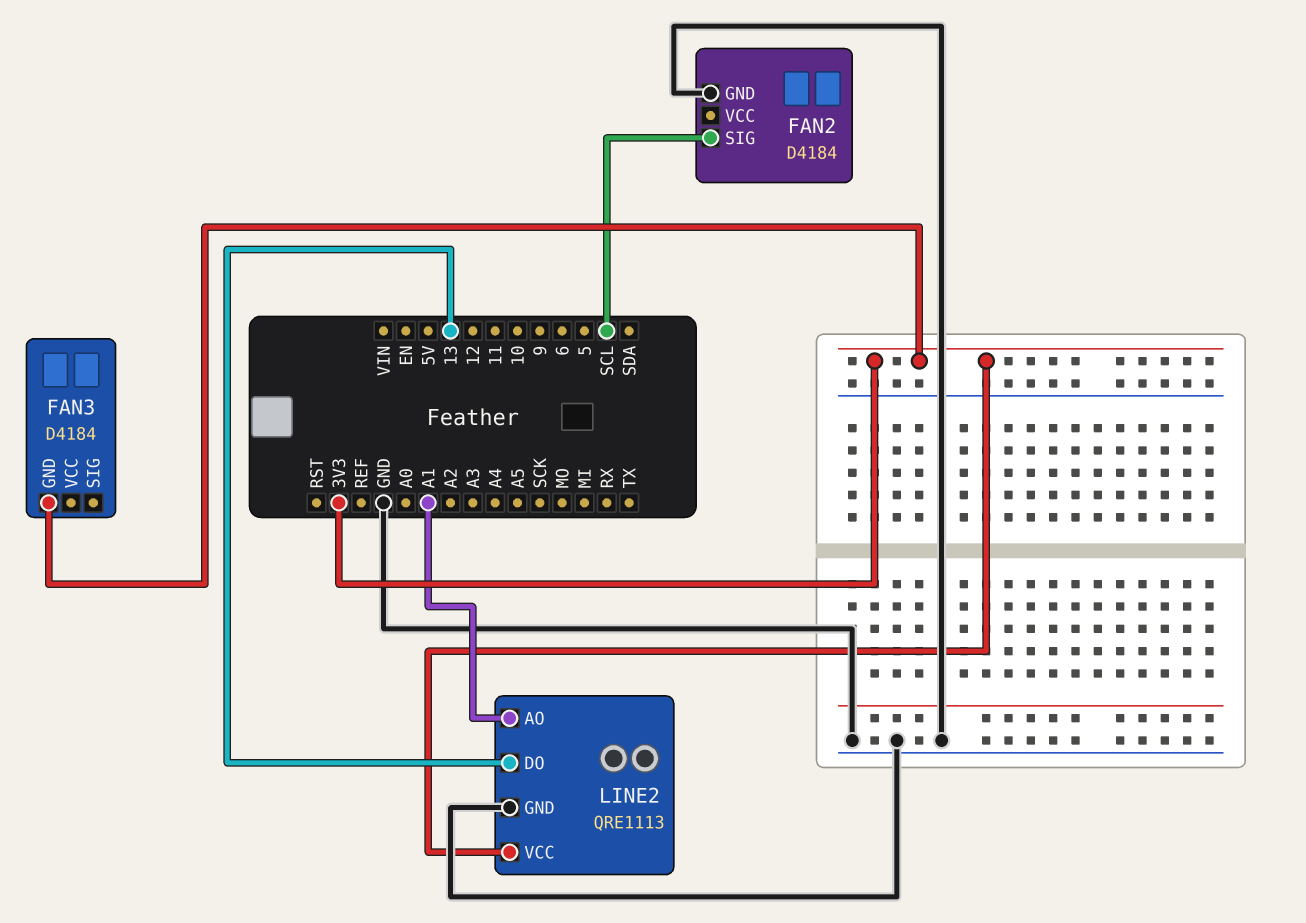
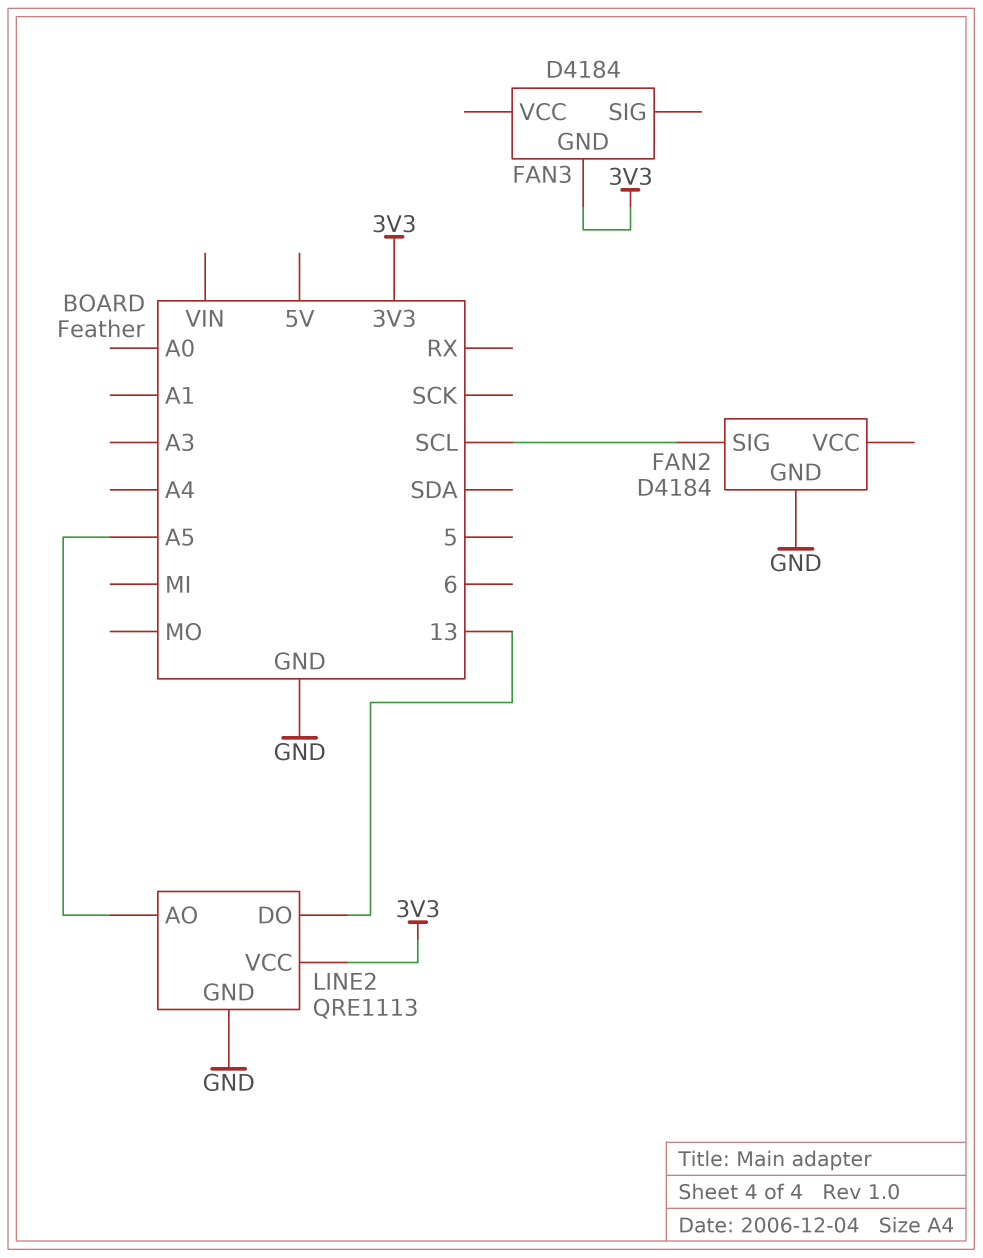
LINE2 pin AO: A1 -> A5

